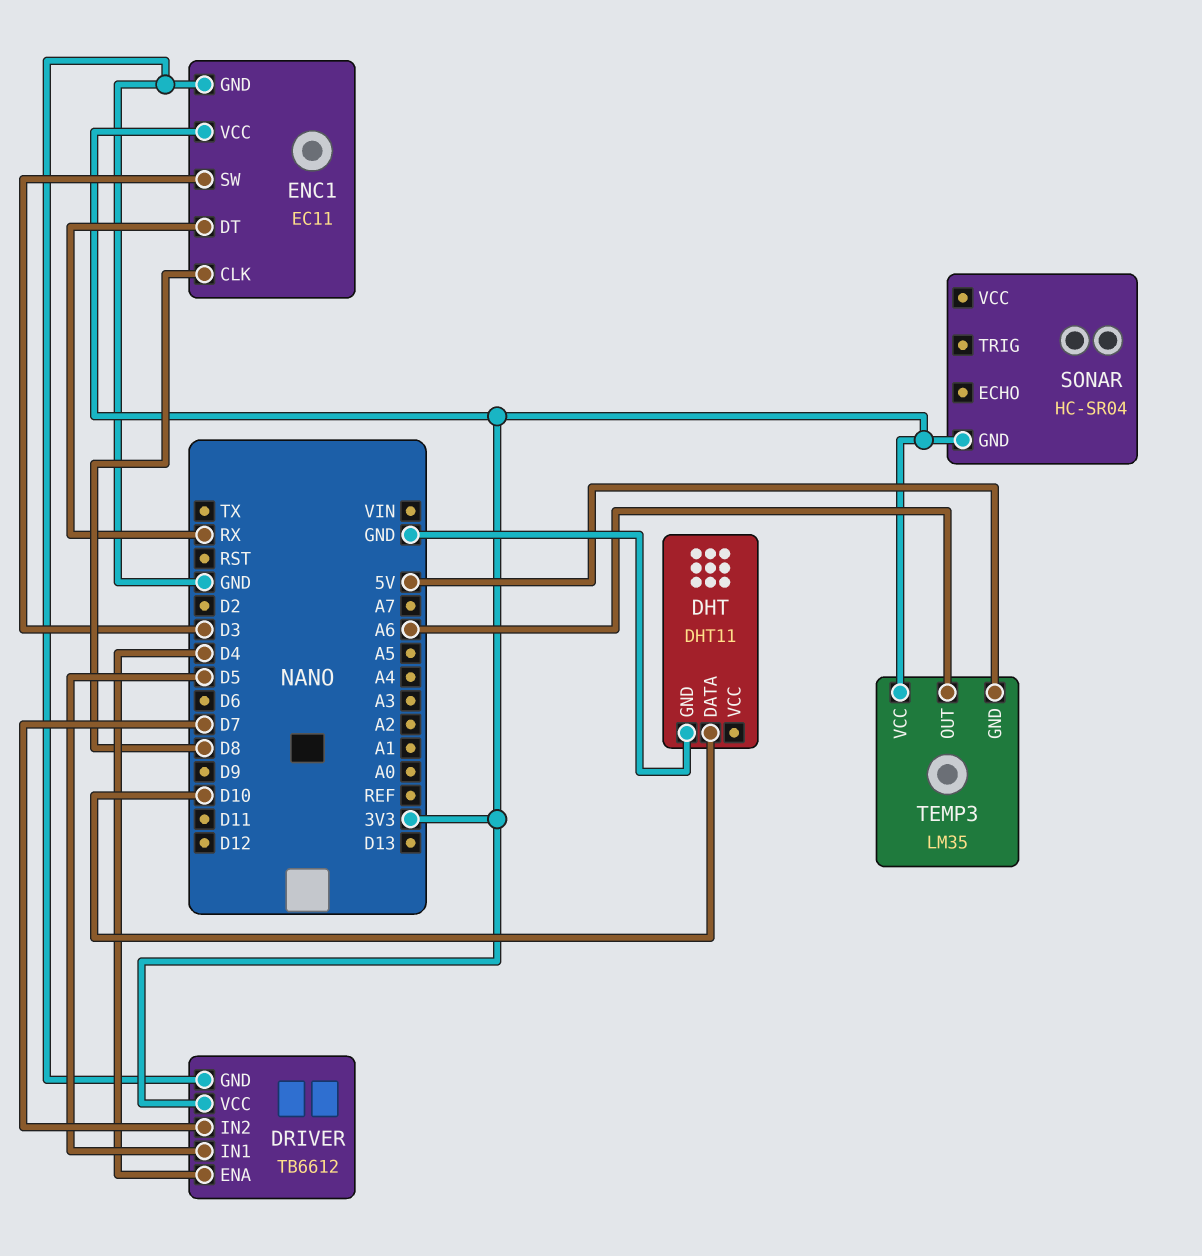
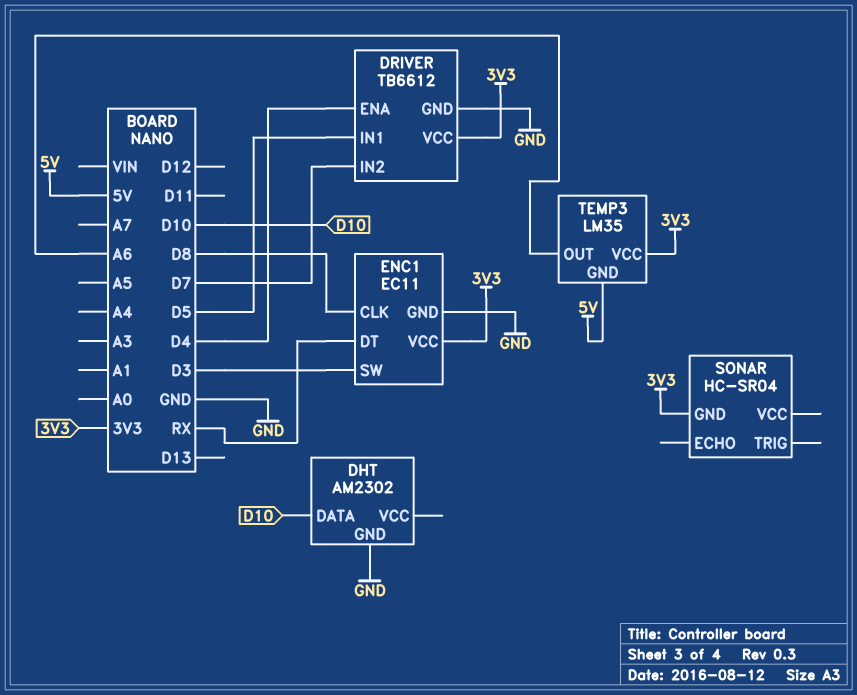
DHT: DHT11 -> AM2302

